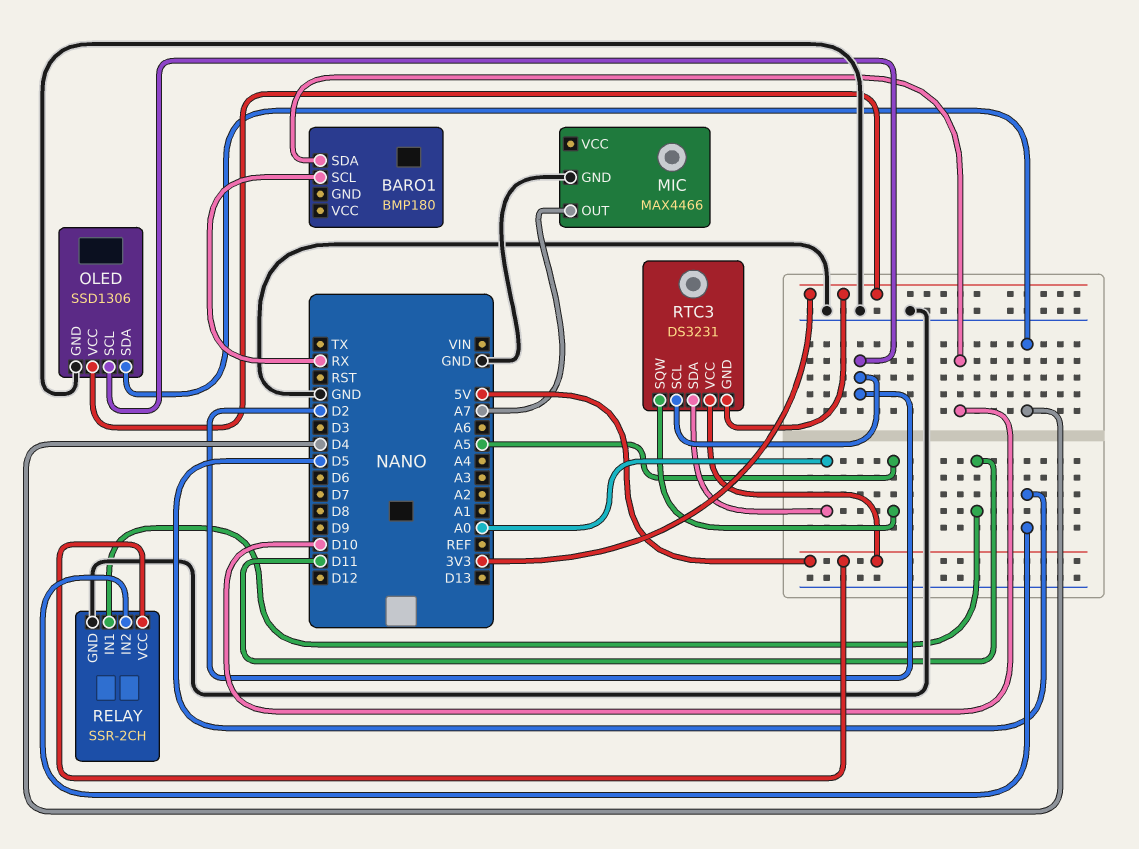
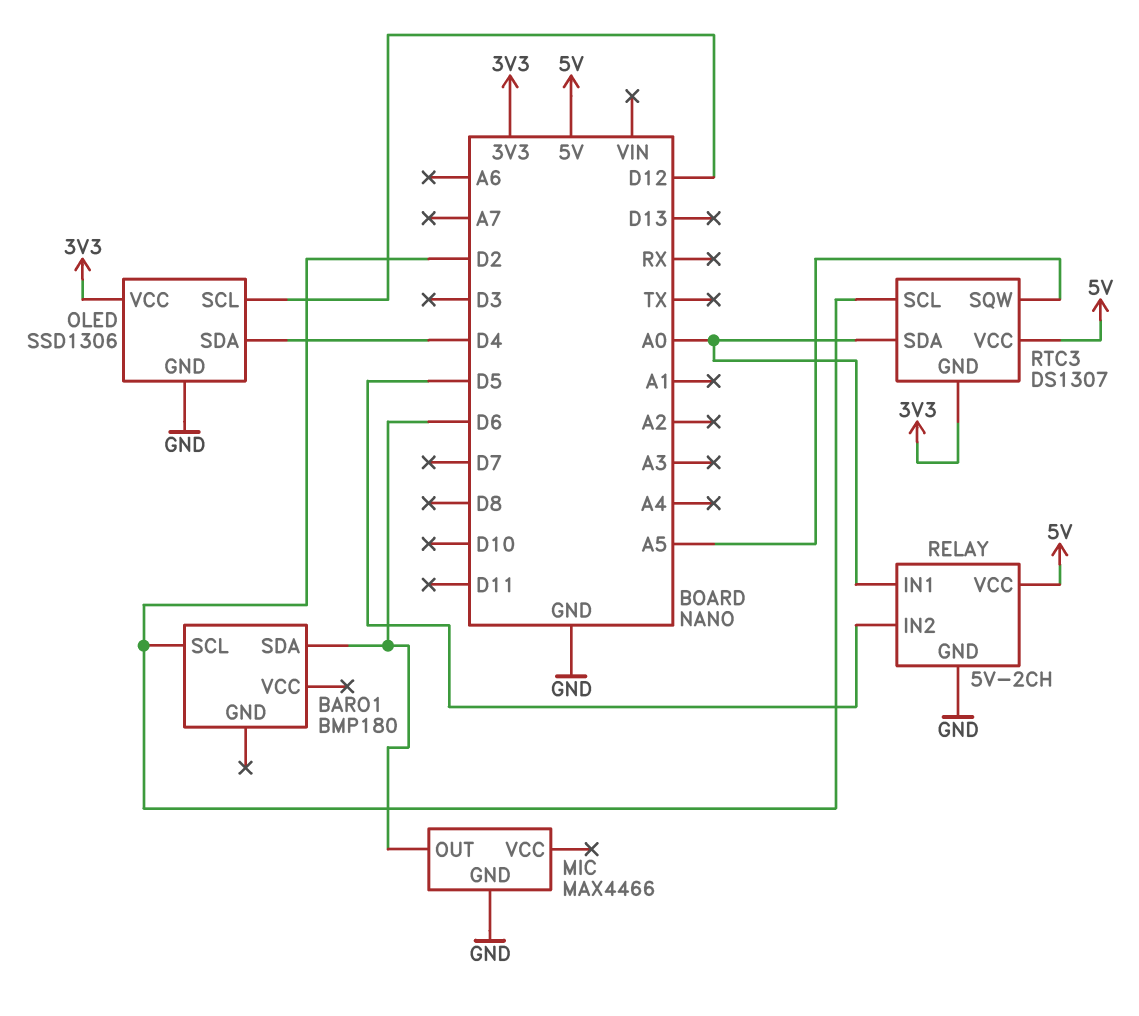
BARO1 pin SCL: RX -> D2
BARO1 pin SDA: D10 -> D6
MIC pin OUT: A7 -> D6
OLED pin SCL: D2 -> D12
RELAY: SSR-2CH -> 5V-2CH
RELAY pin IN1: D11 -> A0
RTC3: DS3231 -> DS1307

